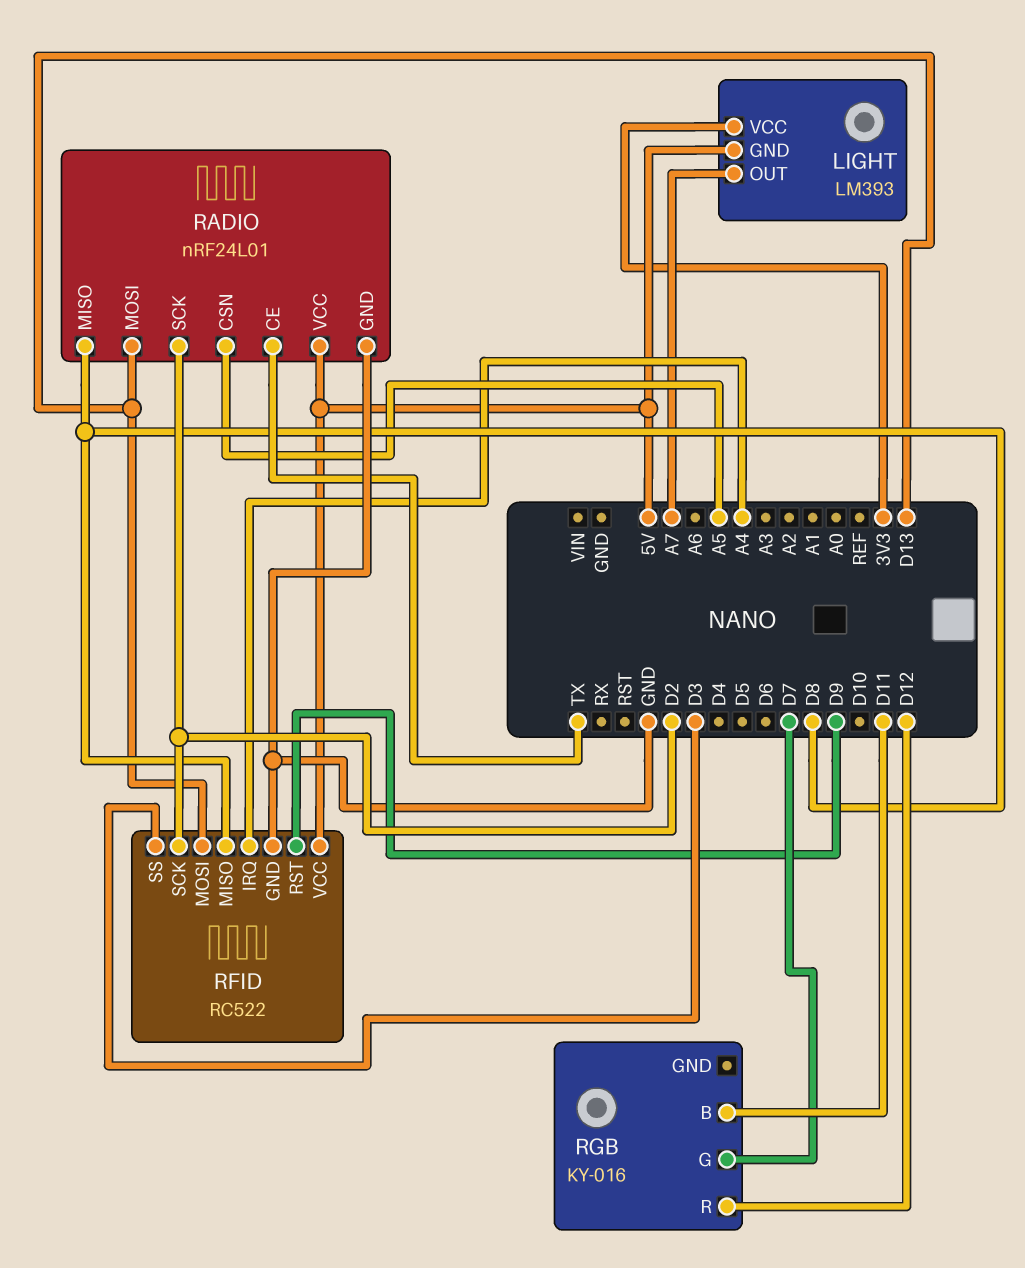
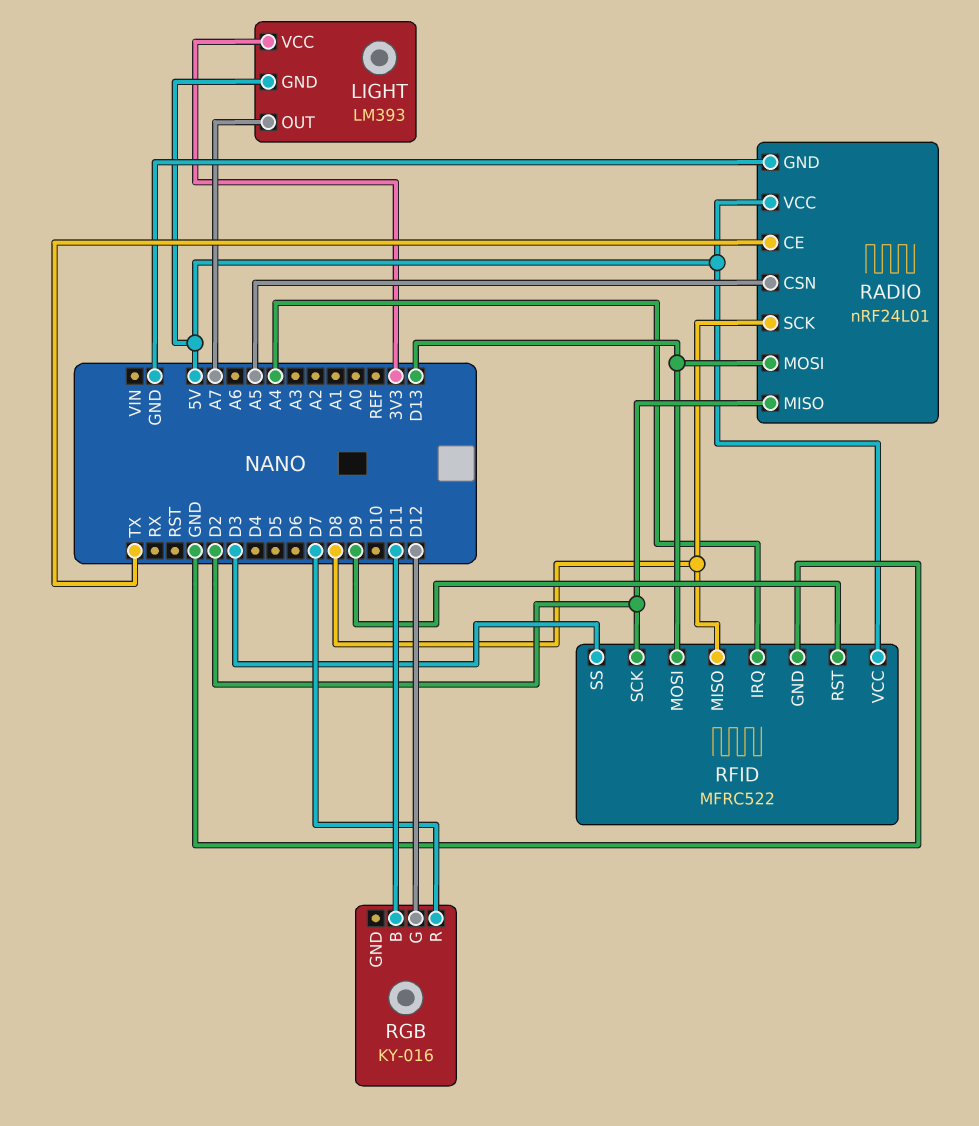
RADIO pin MISO: D8 -> D2
RADIO pin SCK: D2 -> D8
RFID: RC522 -> MFRC522
RGB pin G: D7 -> D12
RGB pin R: D12 -> D7

